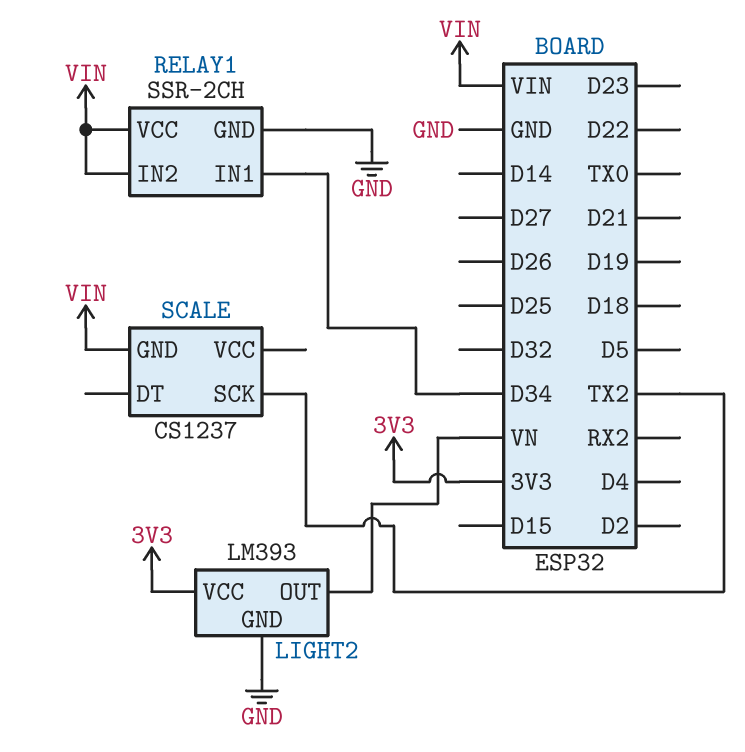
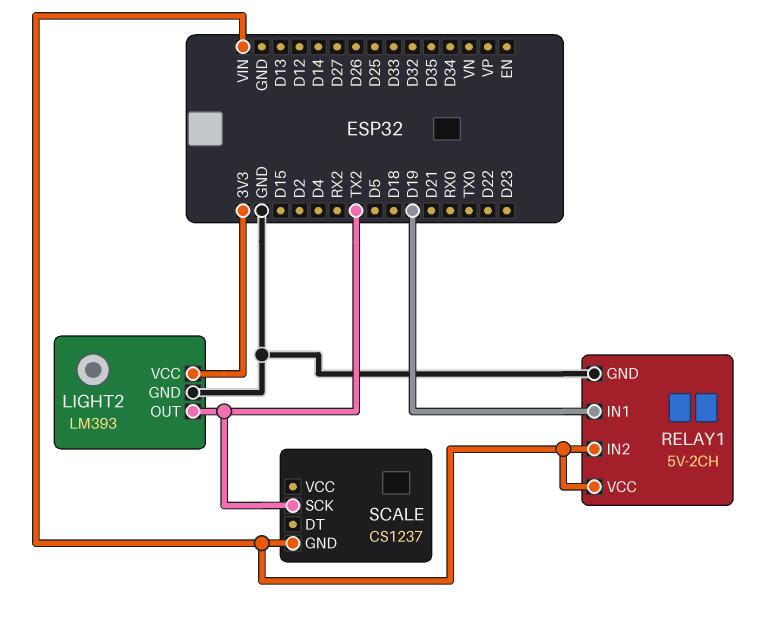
LIGHT2 pin OUT: VN -> TX2
RELAY1: SSR-2CH -> 5V-2CH
RELAY1 pin IN1: D34 -> D19

